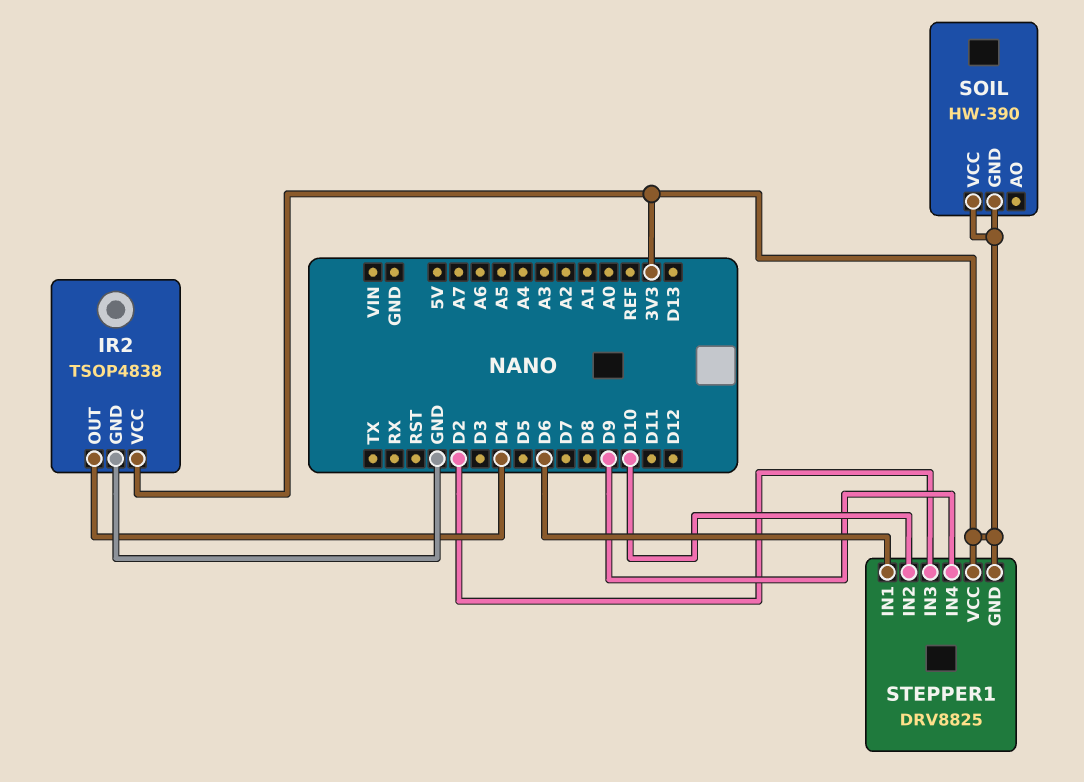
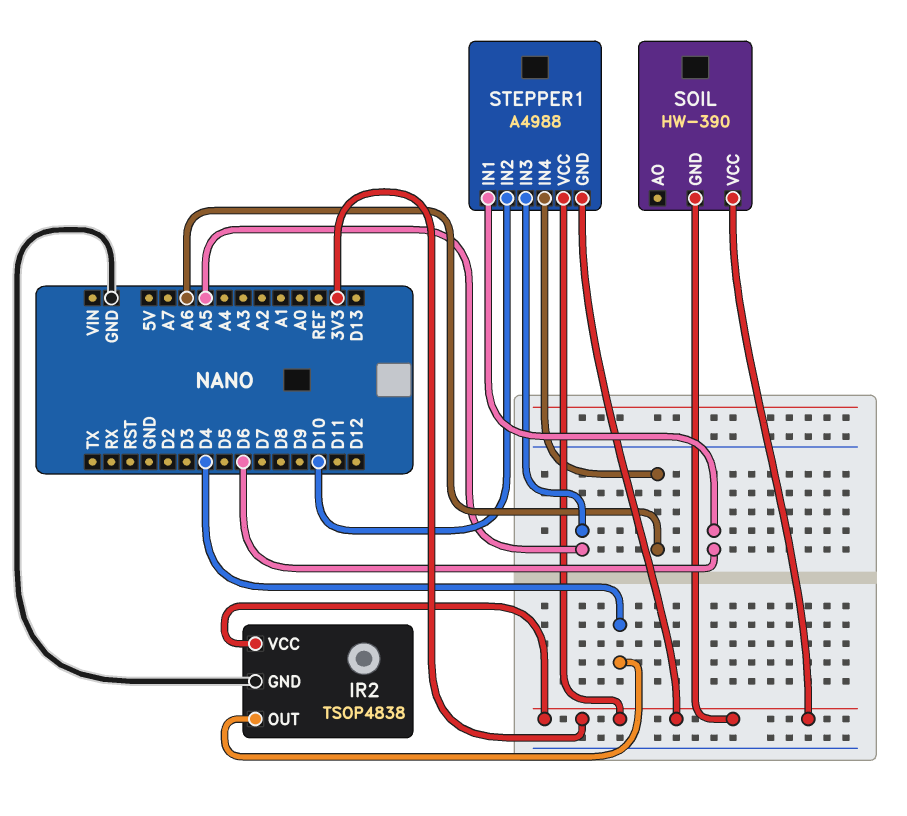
STEPPER1: DRV8825 -> A4988
STEPPER1 pin IN3: D2 -> A5
STEPPER1 pin IN4: D9 -> A6

